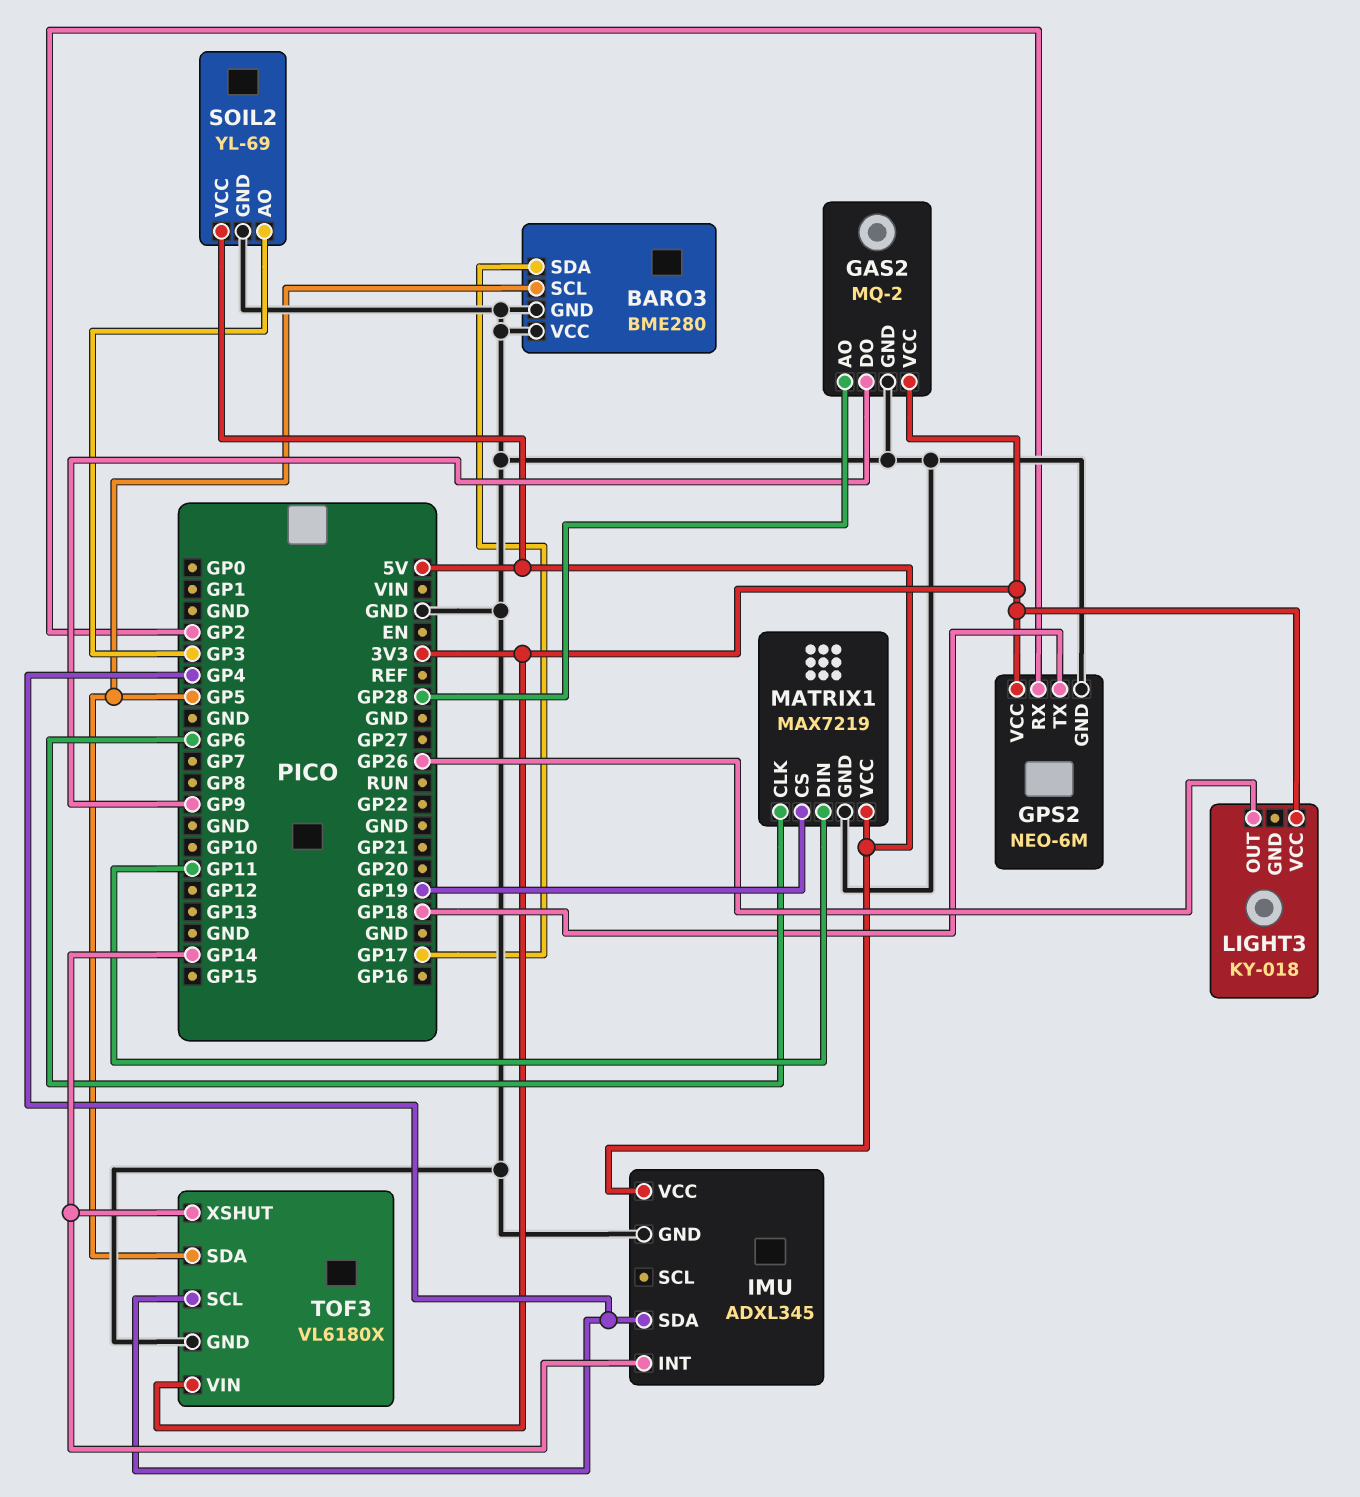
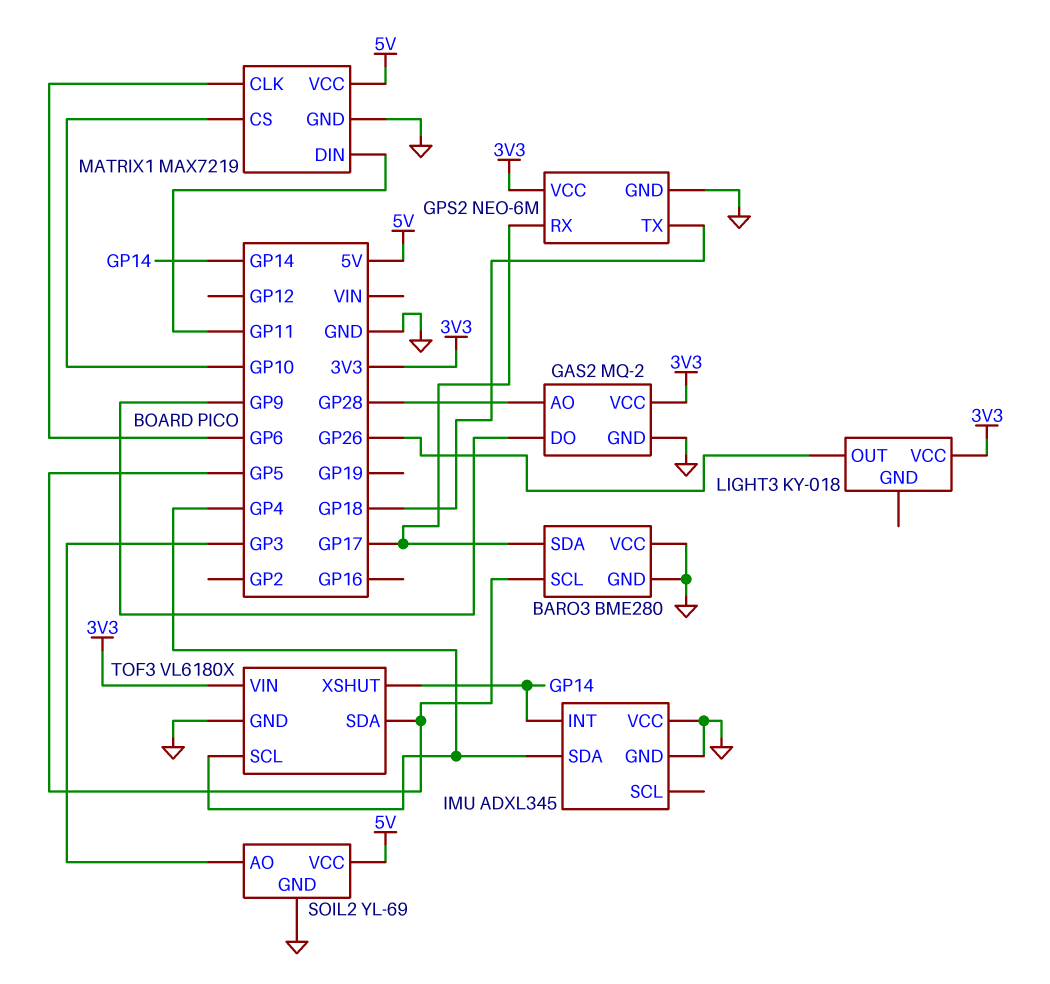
GPS2 pin RX: GP2 -> GP17
IMU pin VCC: 5V -> GND
MATRIX1 pin CS: GP19 -> GP10

